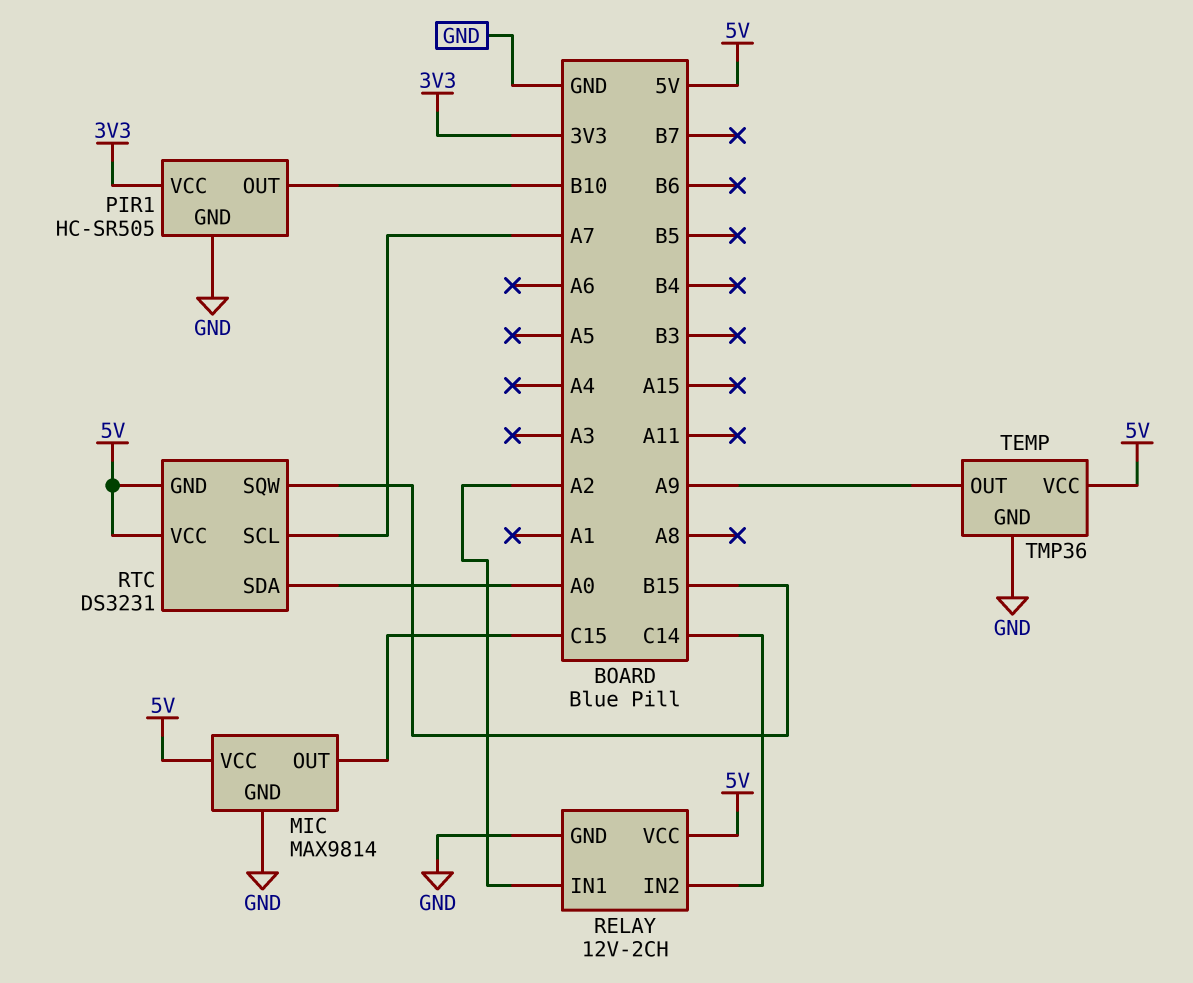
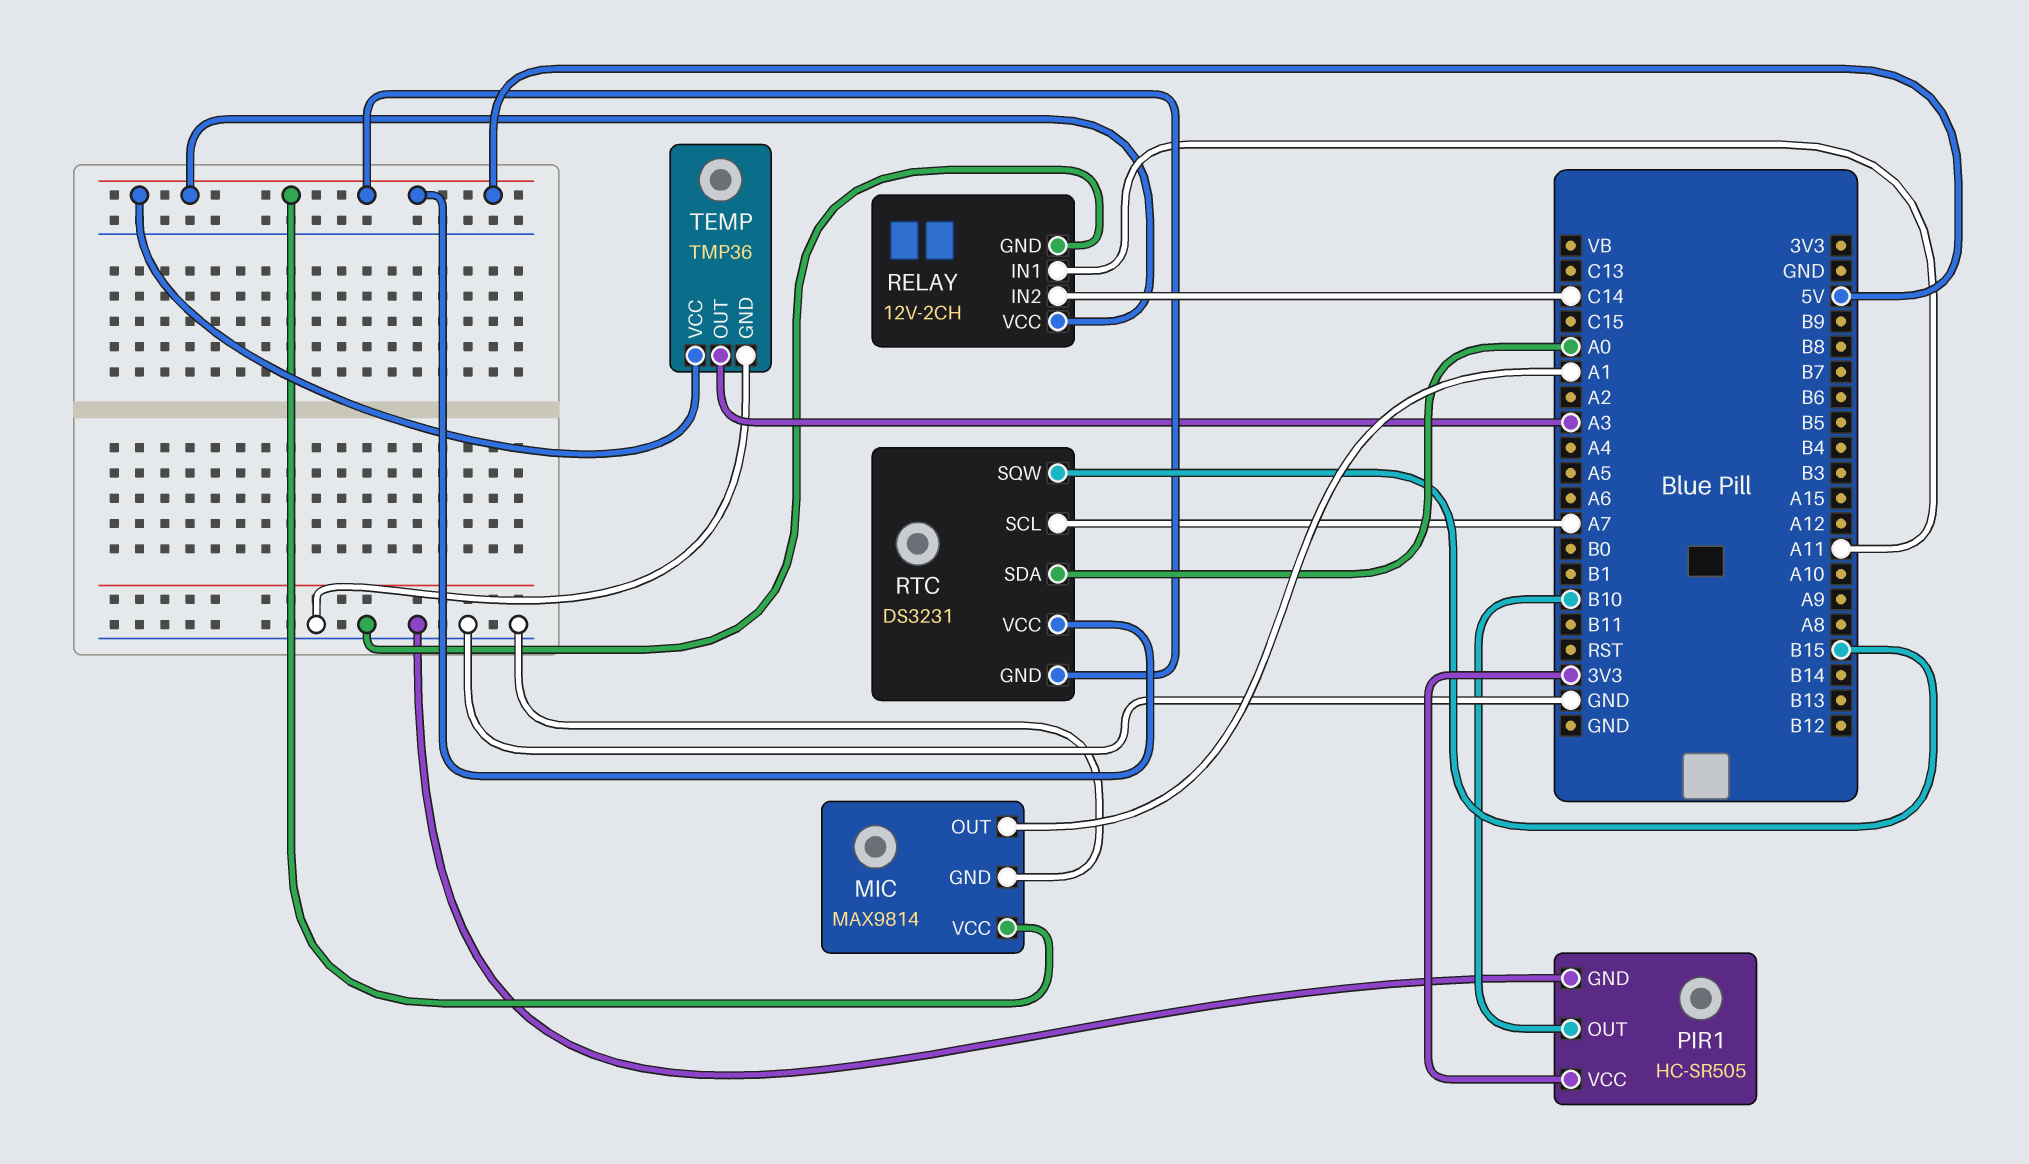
MIC pin OUT: C15 -> A1
RELAY pin IN1: A2 -> A11
TEMP pin OUT: A9 -> A3

